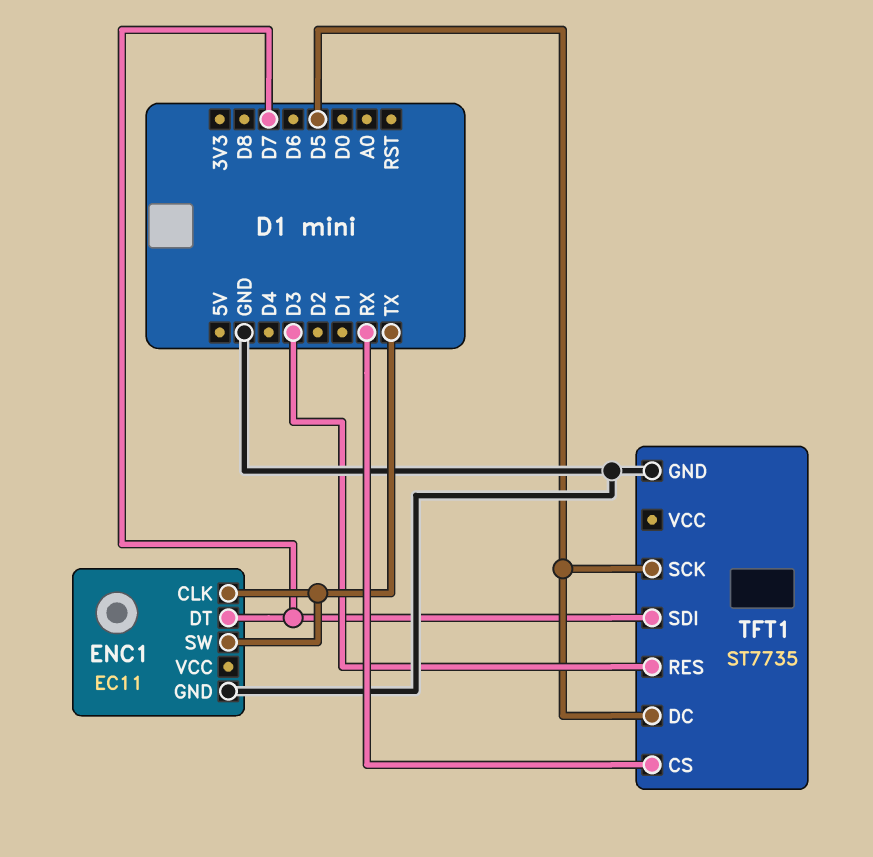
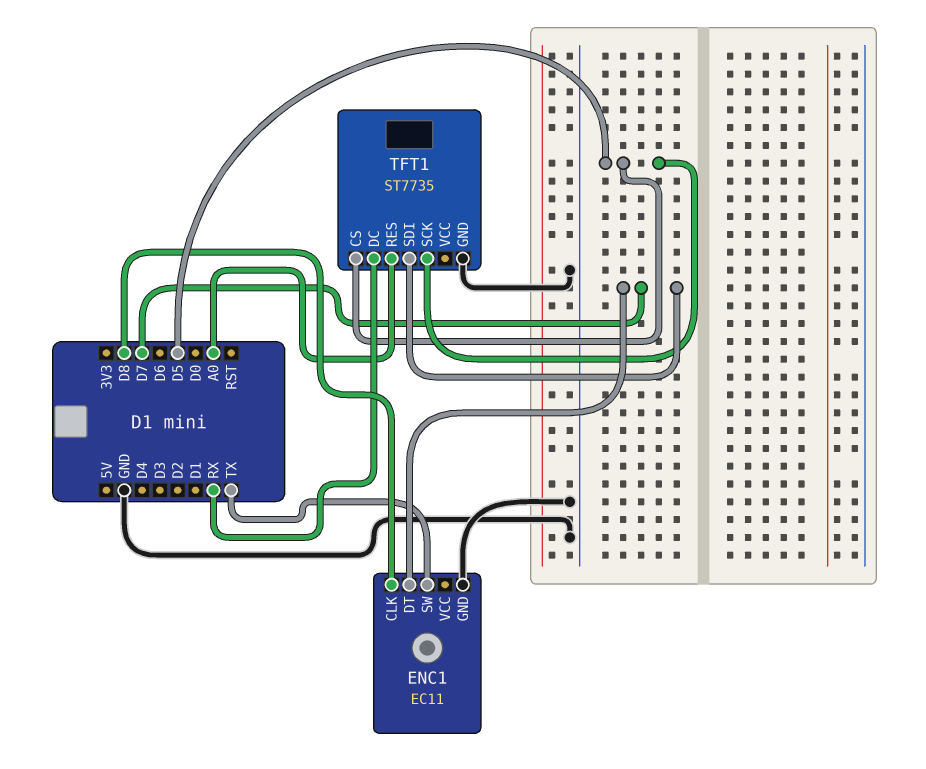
ENC1 pin CLK: TX -> D8
TFT1 pin CS: RX -> D5
TFT1 pin DC: D5 -> RX
TFT1 pin RES: D3 -> A0

